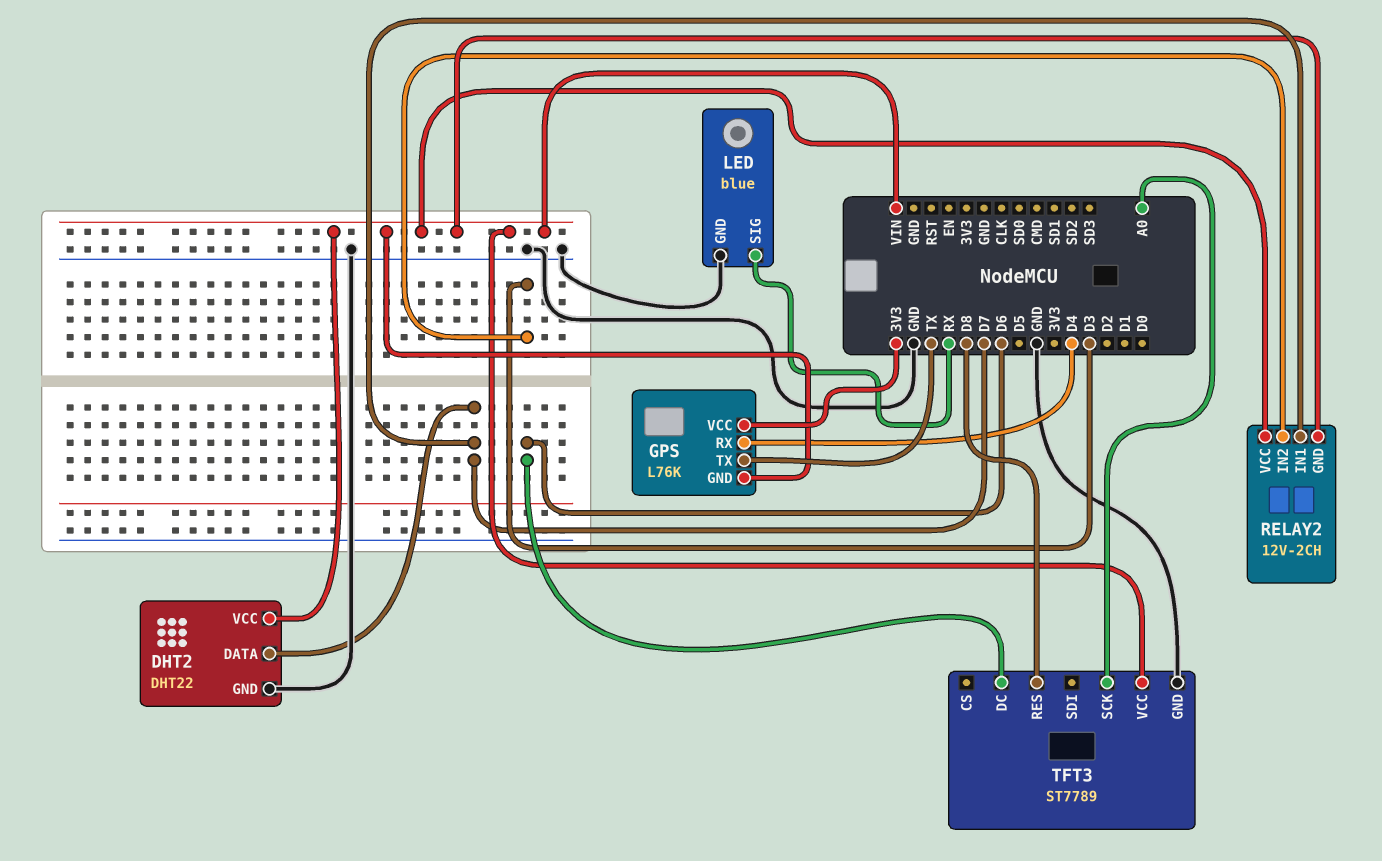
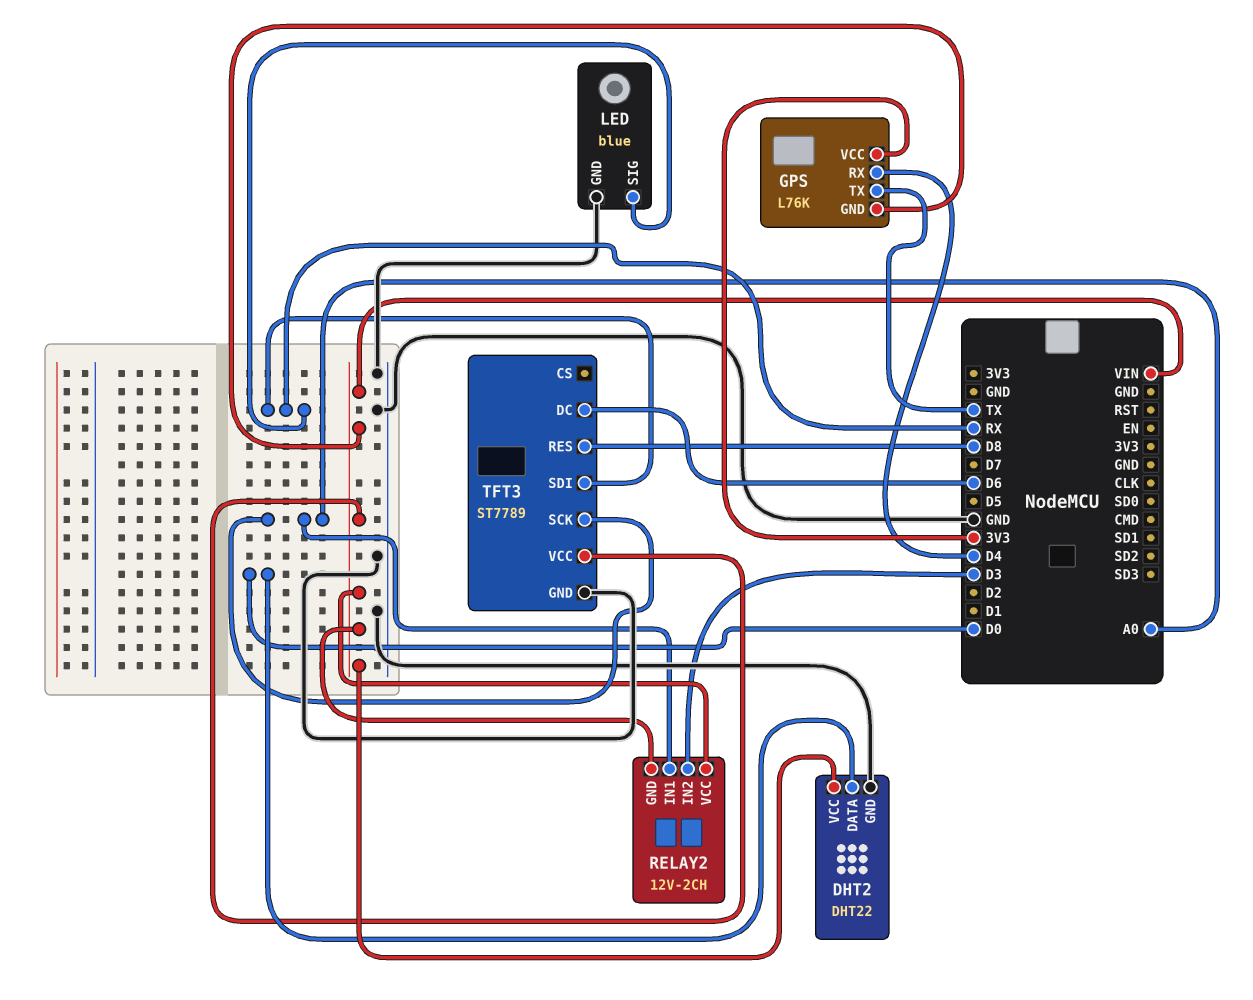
DHT2 pin DATA: D7 -> D0
RELAY2 pin IN1: D7 -> A0
TFT3 pin SDI: none -> RX

